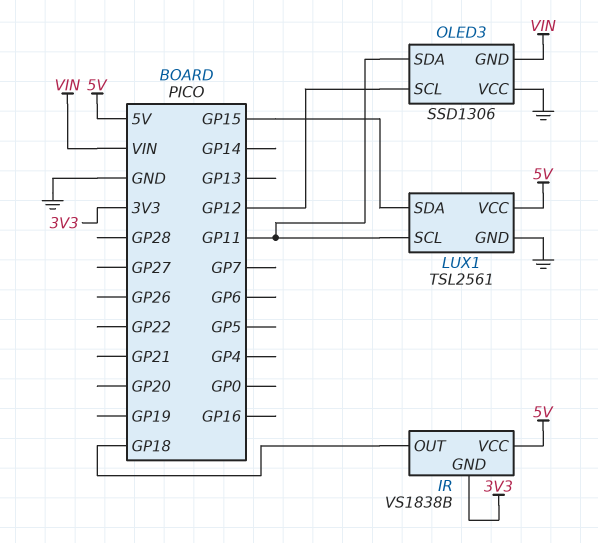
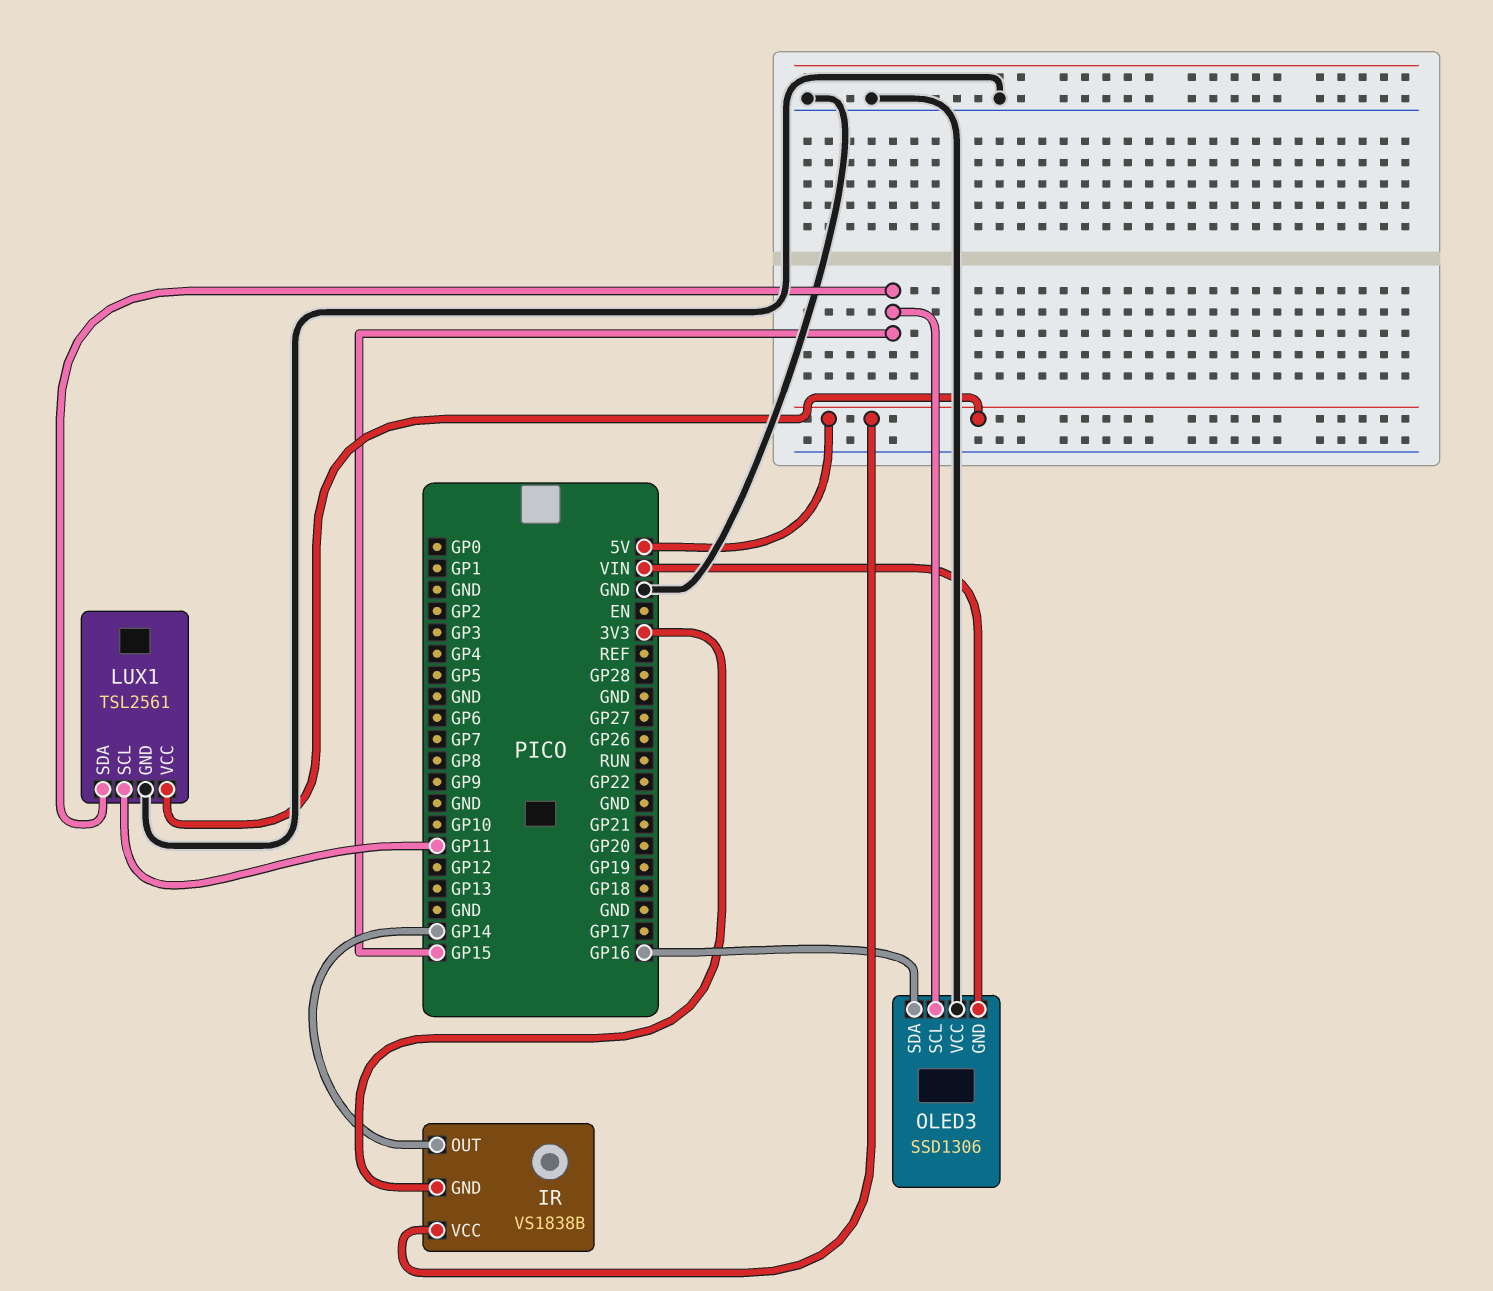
IR pin OUT: GP18 -> GP14
OLED3 pin SCL: GP12 -> GP15
OLED3 pin SDA: GP11 -> GP16

